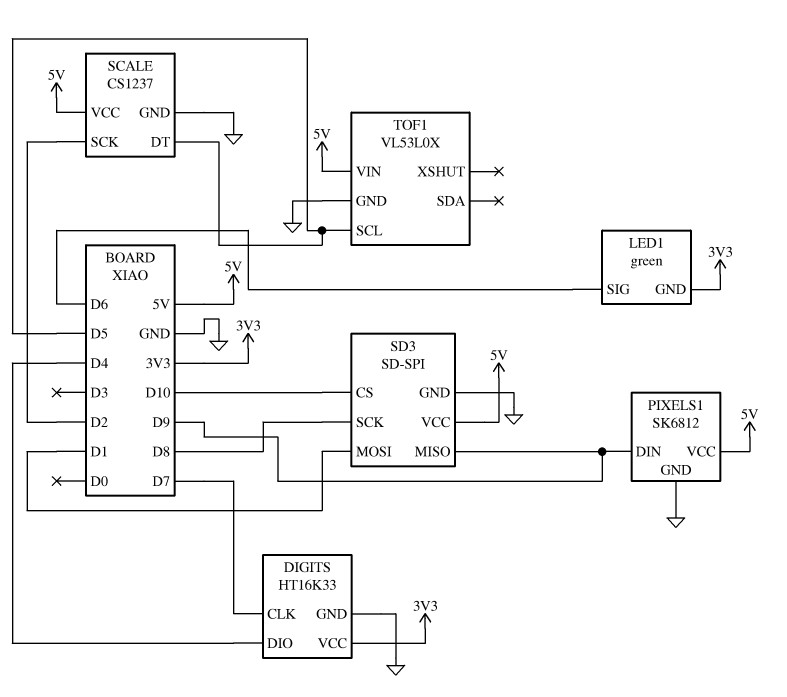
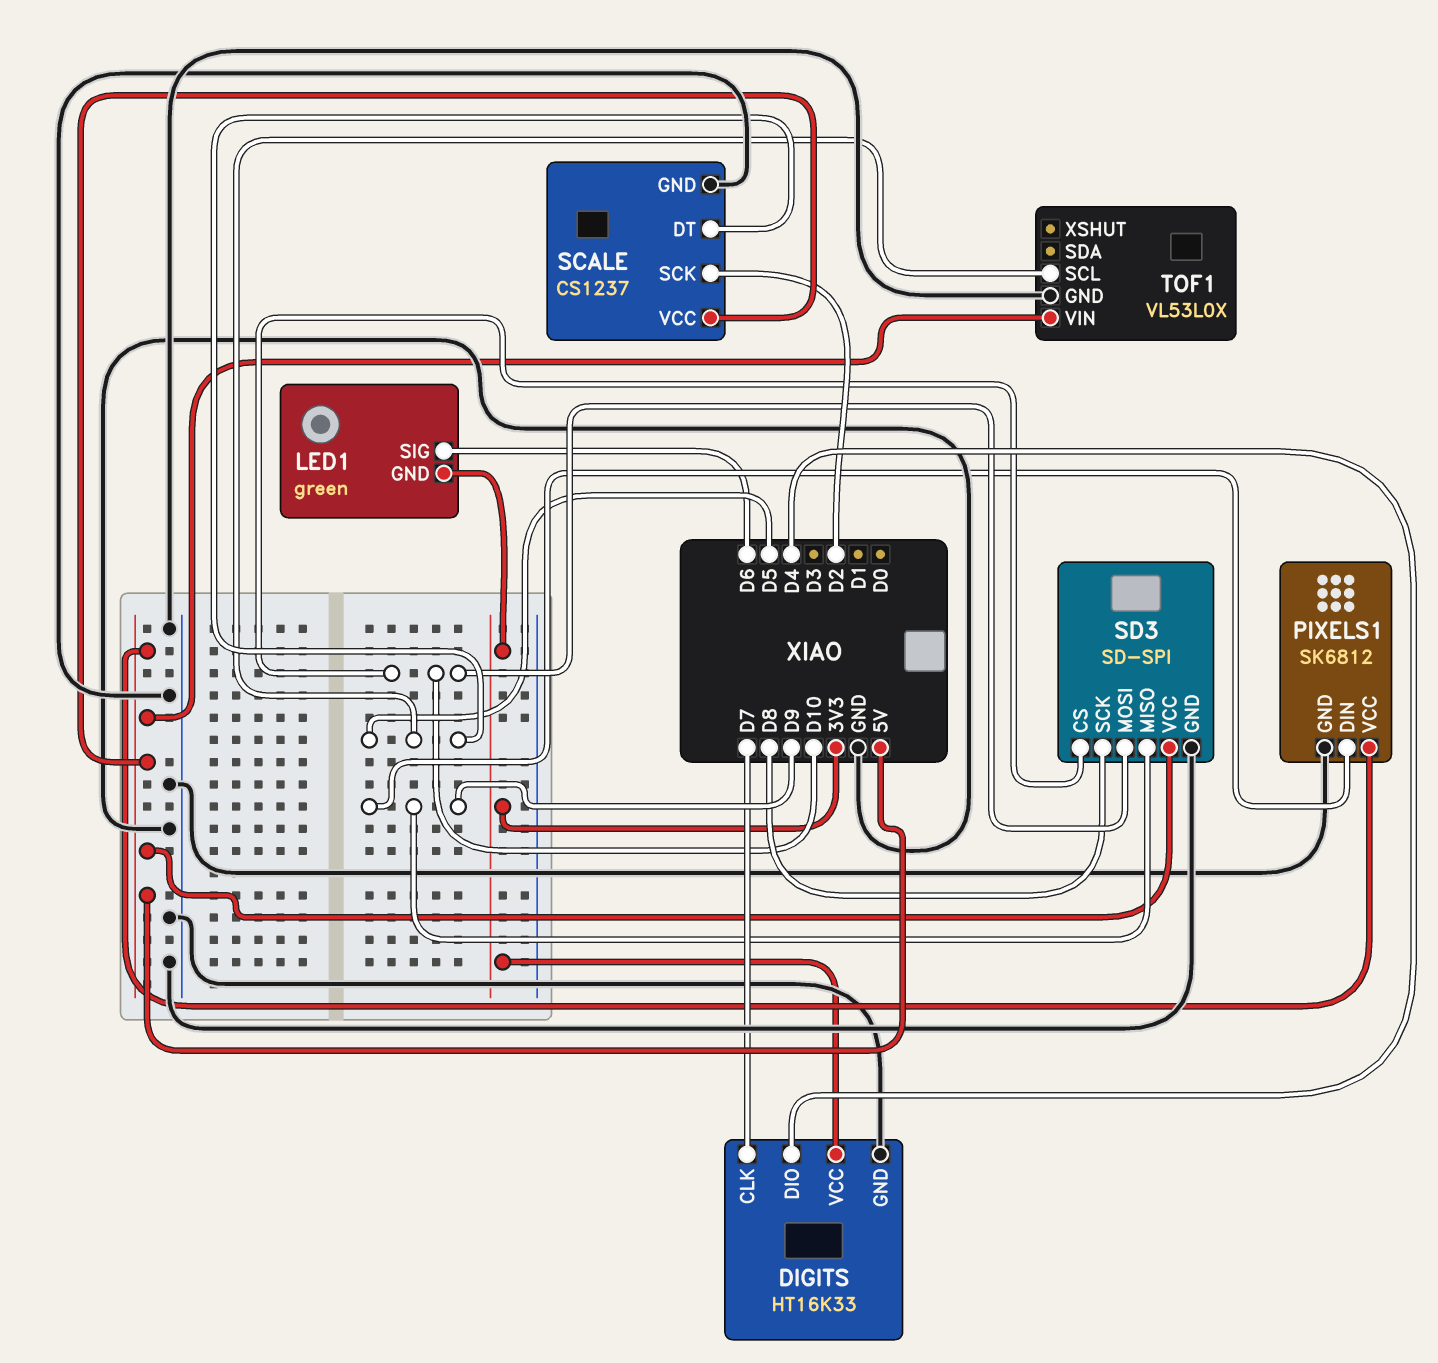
SD3 pin MOSI: D1 -> D10

